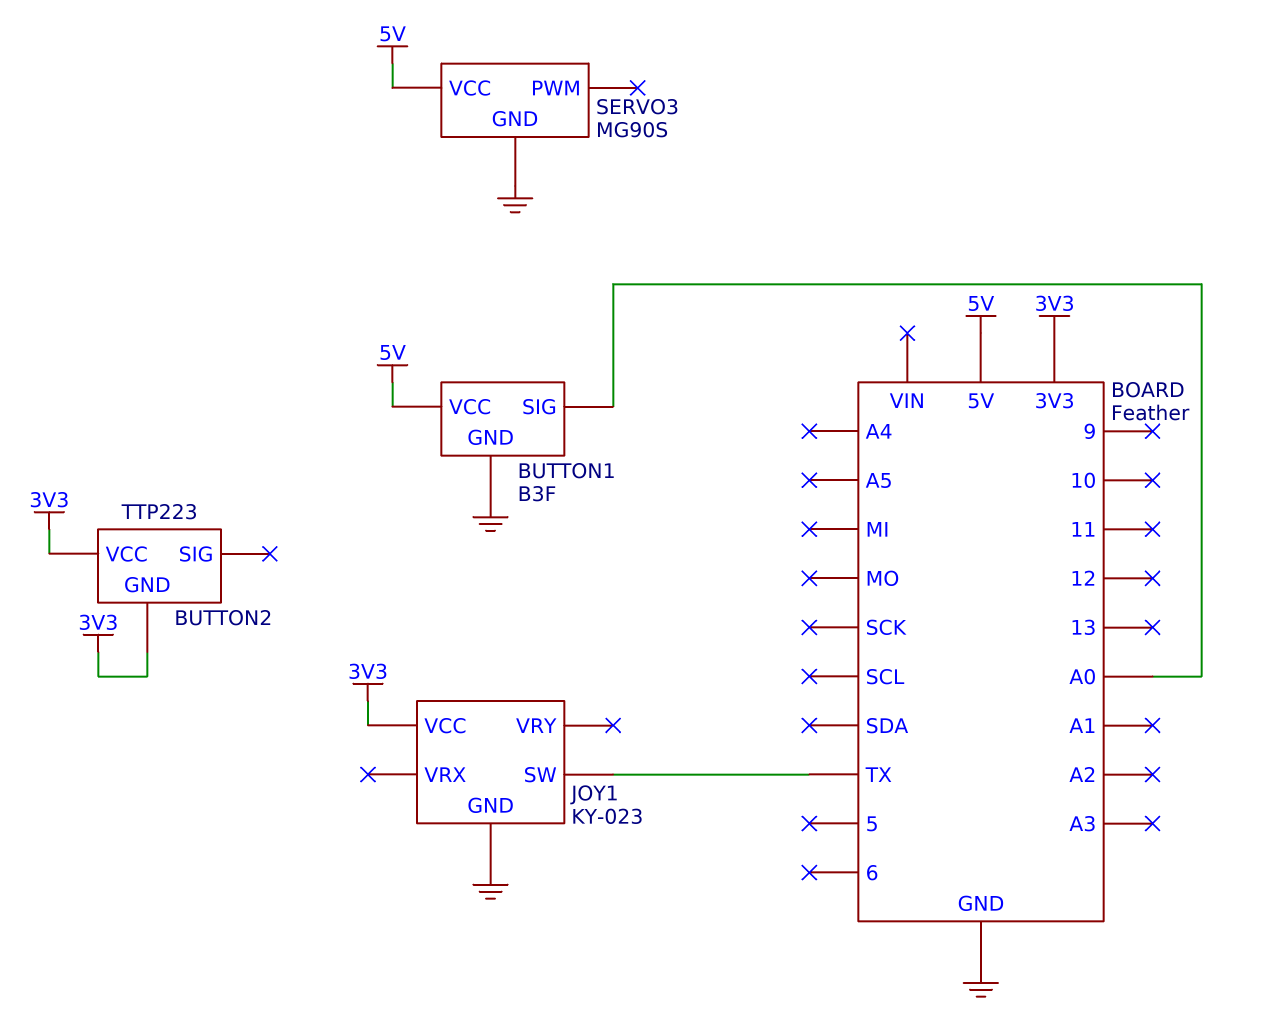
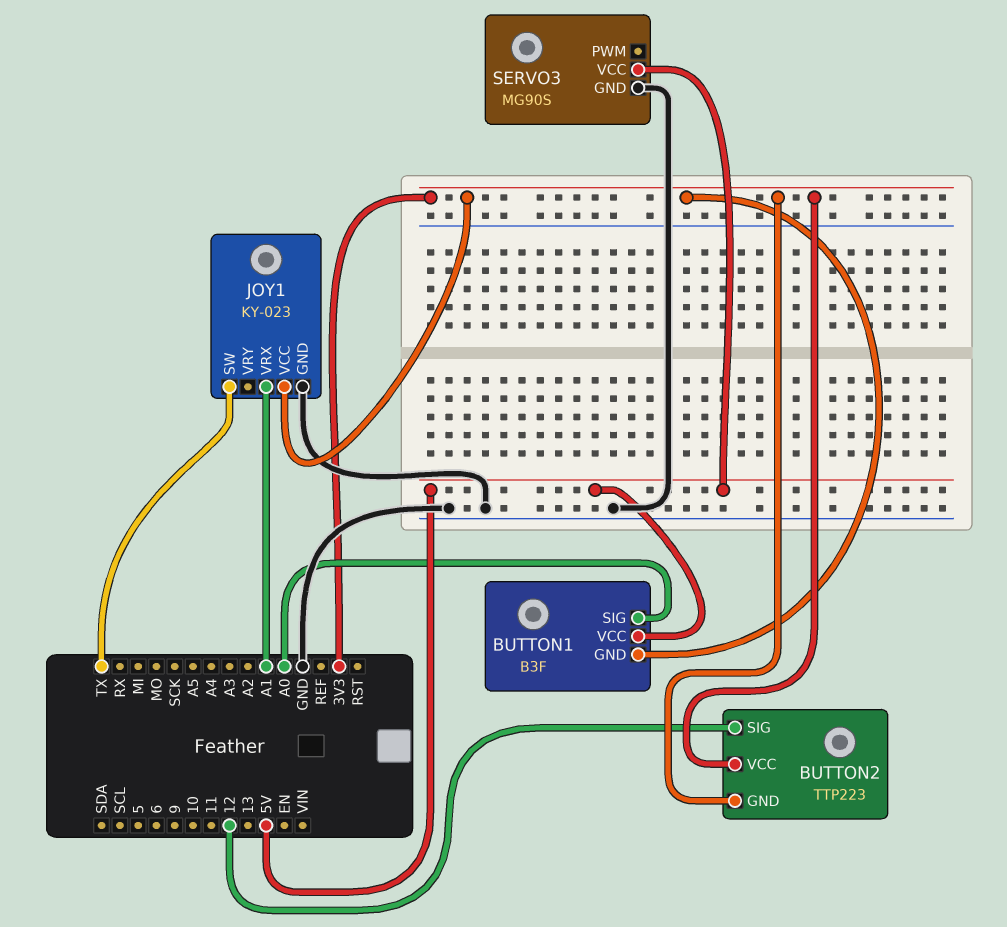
BUTTON1 pin GND: GND -> 3V3
BUTTON2 pin SIG: none -> 12
JOY1 pin VRX: none -> A1

